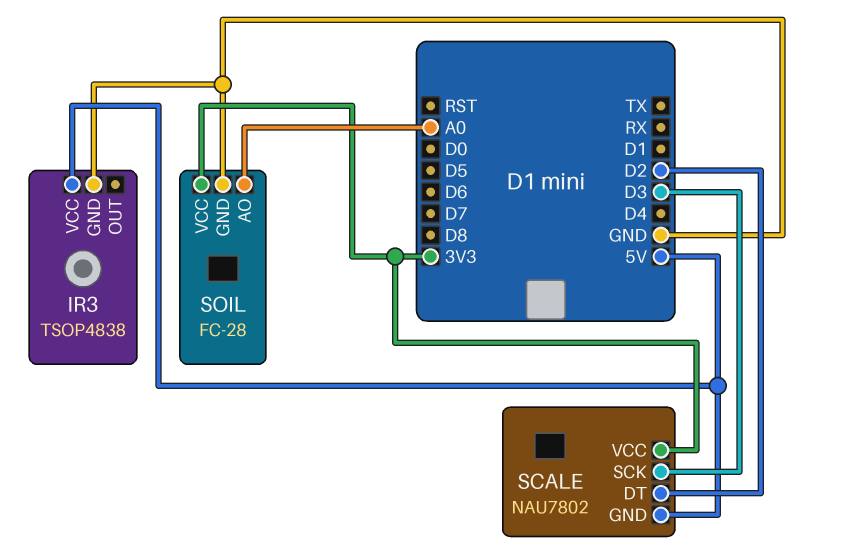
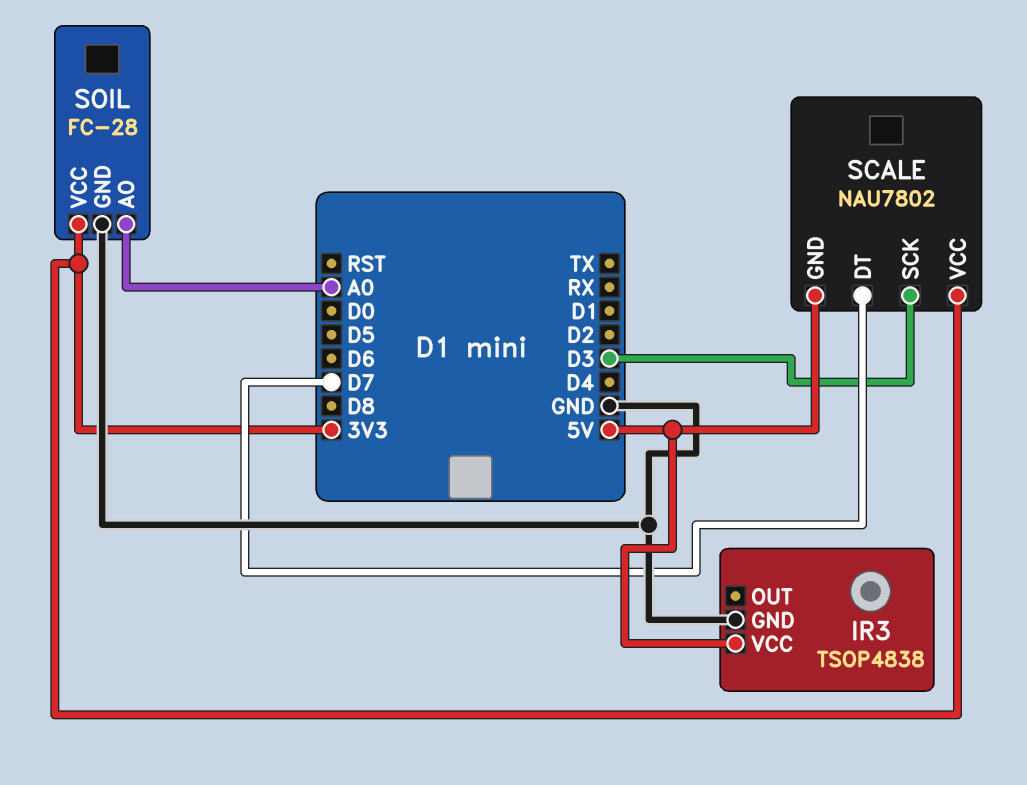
SCALE pin DT: D2 -> D7

